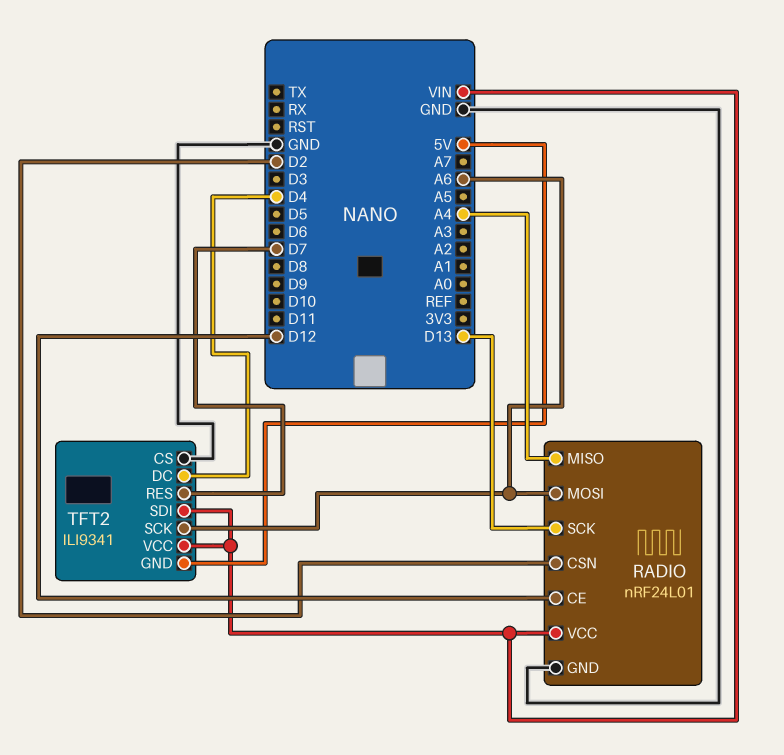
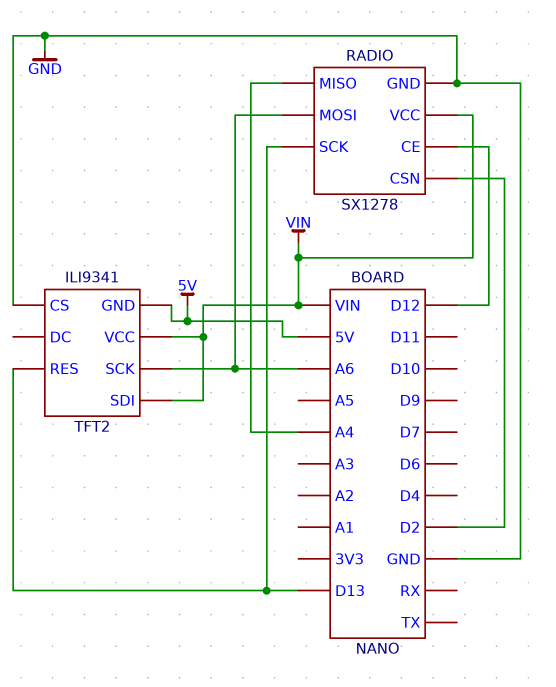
RADIO: nRF24L01 -> SX1278
TFT2 pin DC: D4 -> none
TFT2 pin RES: D7 -> D13

